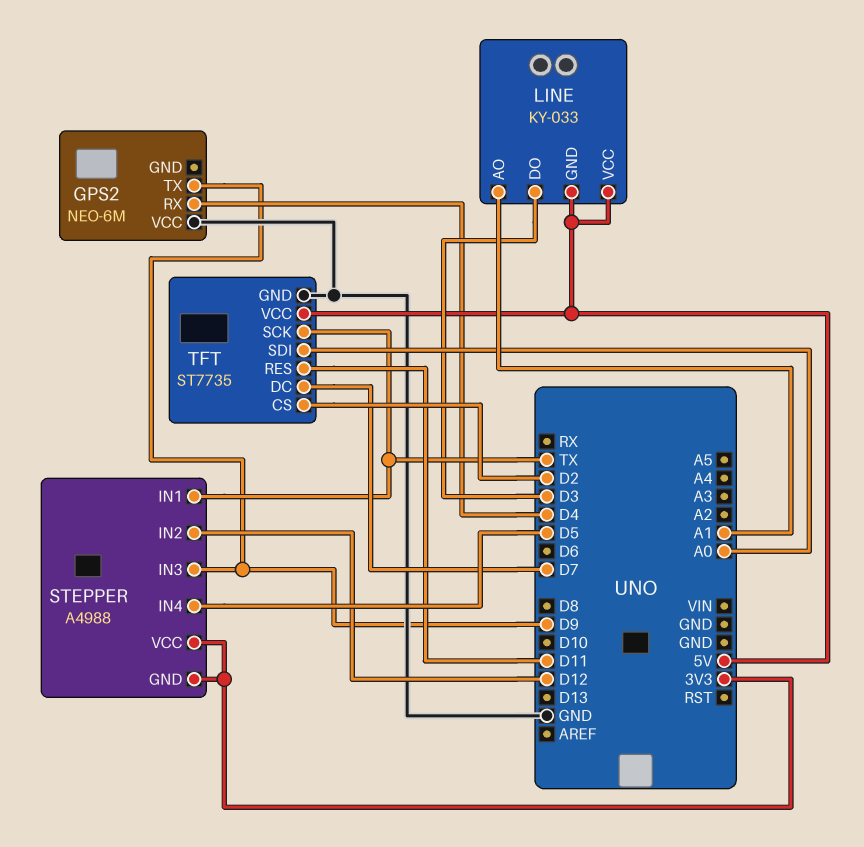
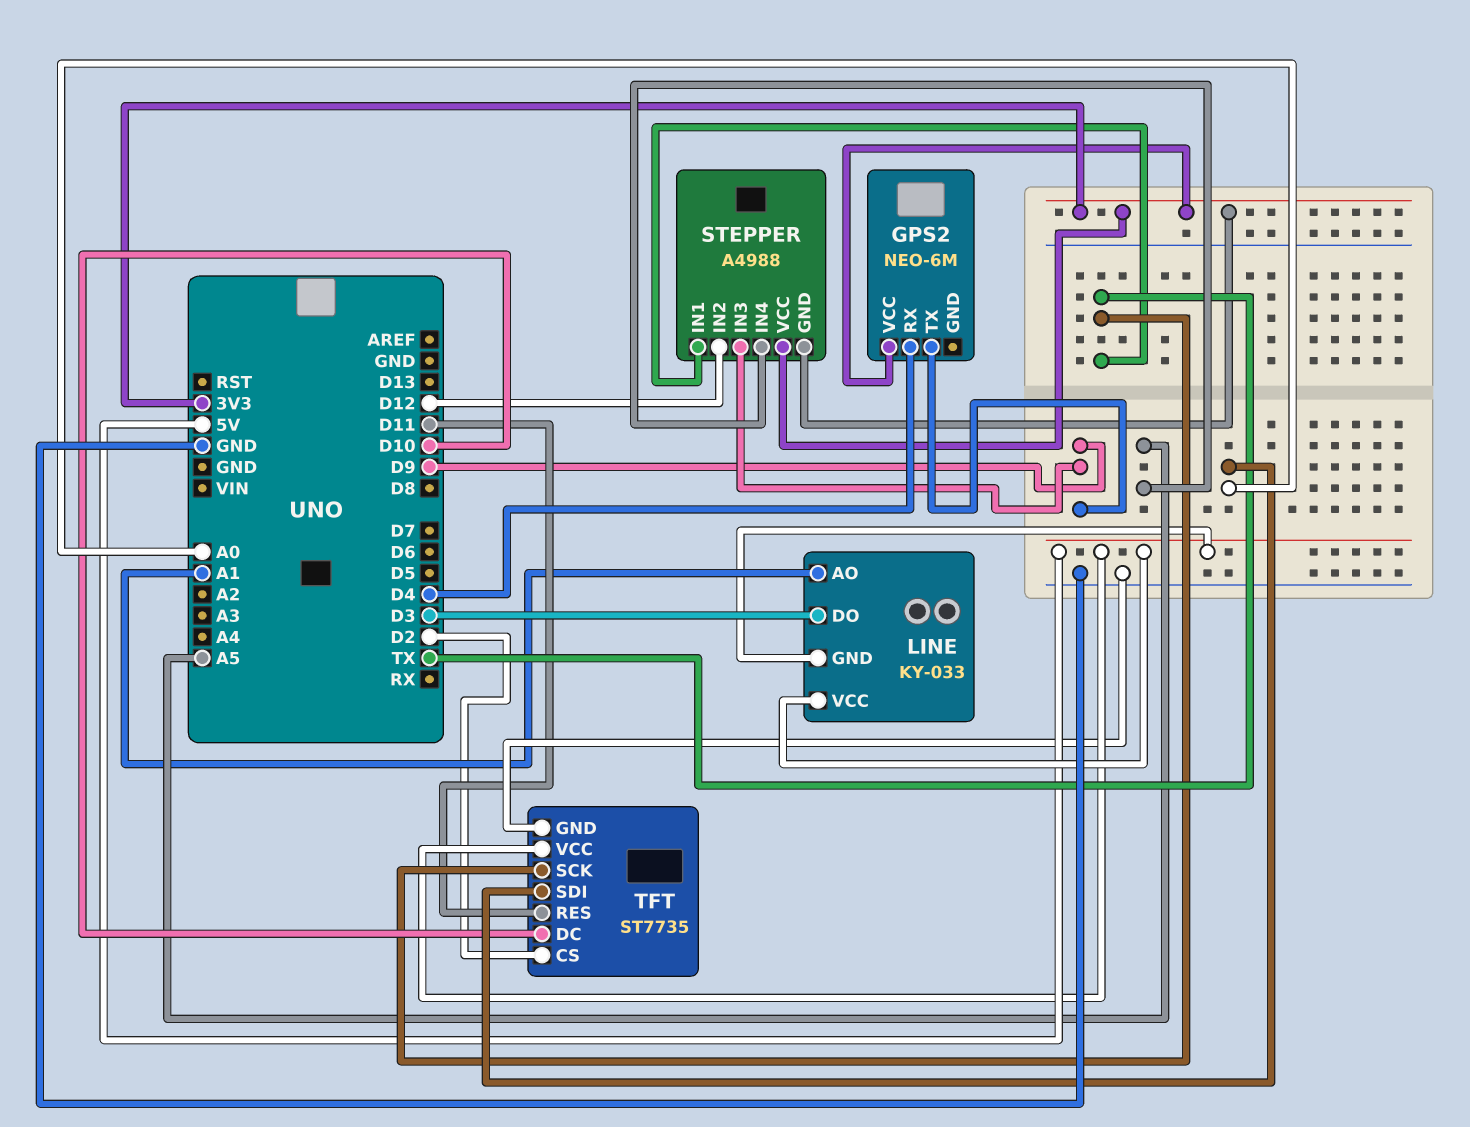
GPS2 pin VCC: GND -> 3V3
STEPPER pin IN4: D5 -> A5
TFT pin DC: D7 -> D10

